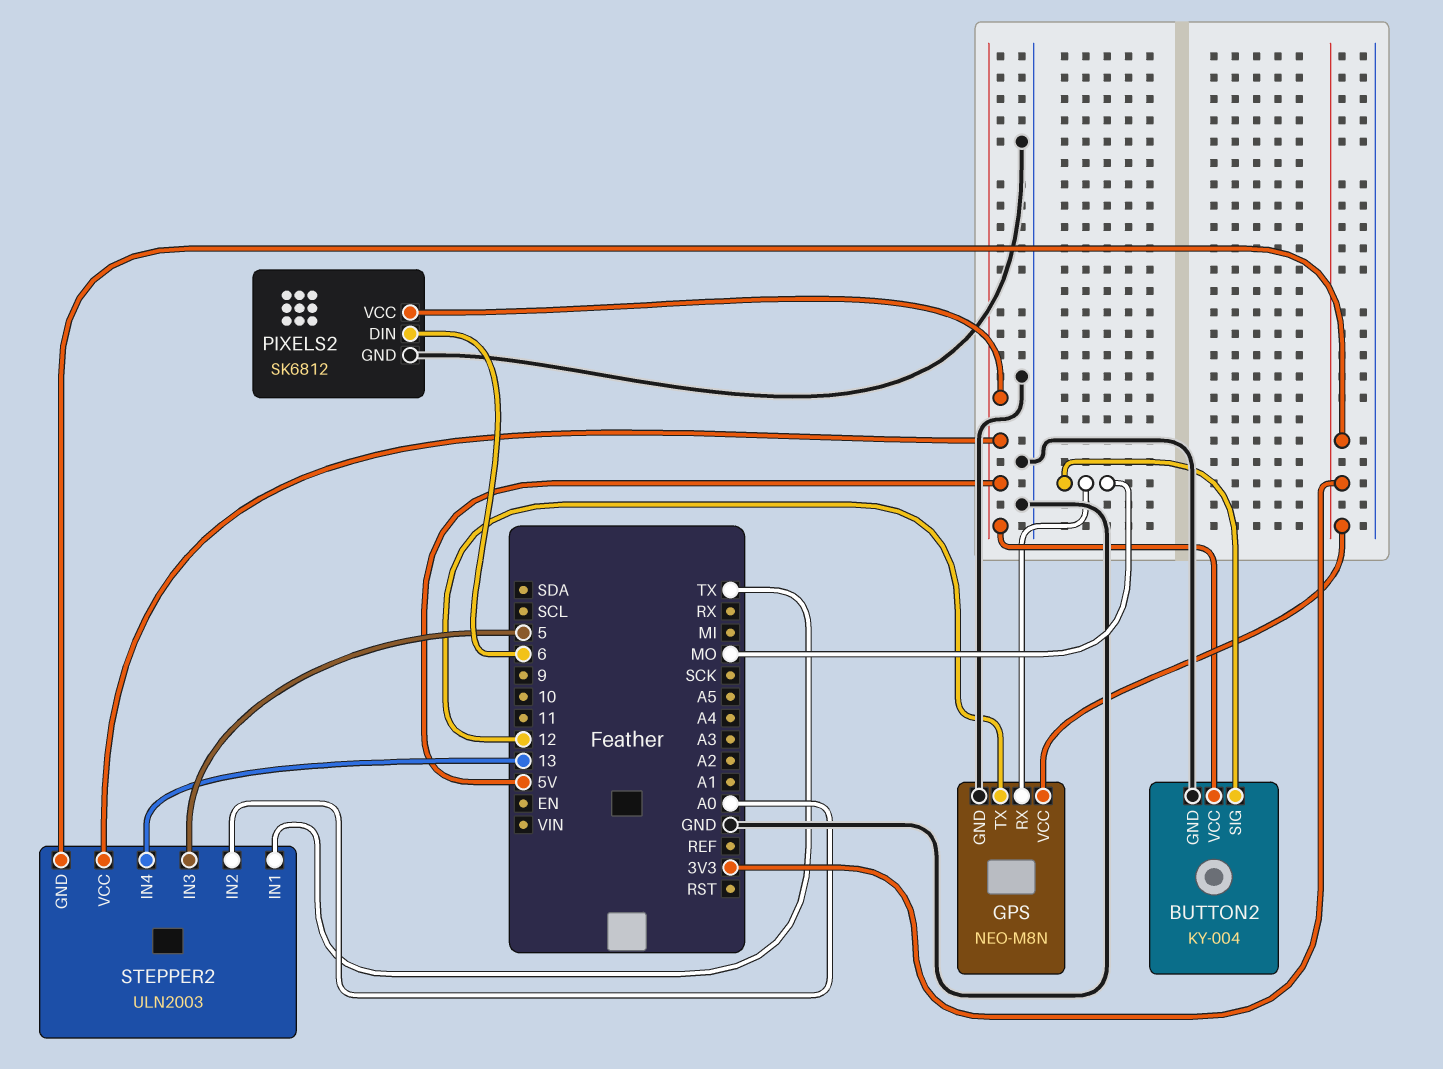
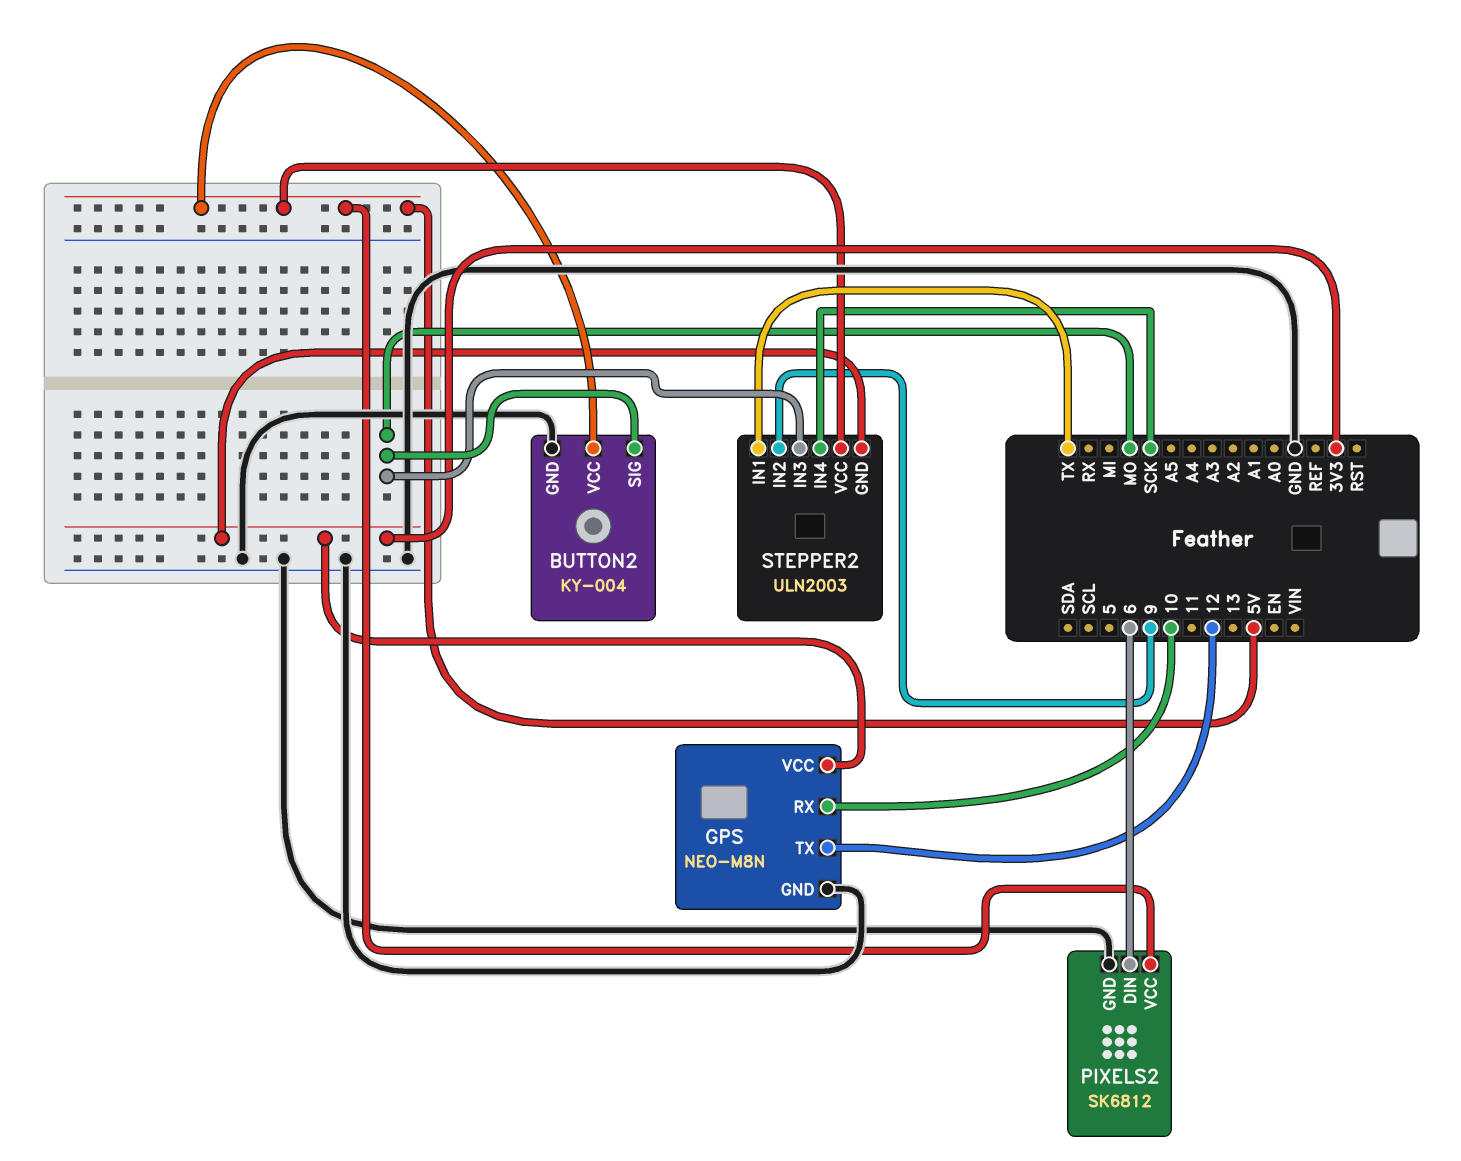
GPS pin RX: MO -> 10
STEPPER2 pin IN2: A0 -> 9
STEPPER2 pin IN3: 5 -> MO
STEPPER2 pin IN4: 13 -> SCK

